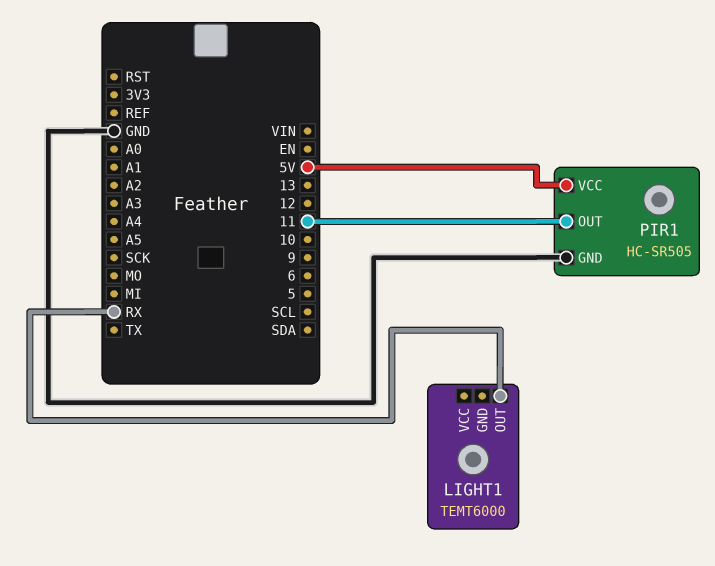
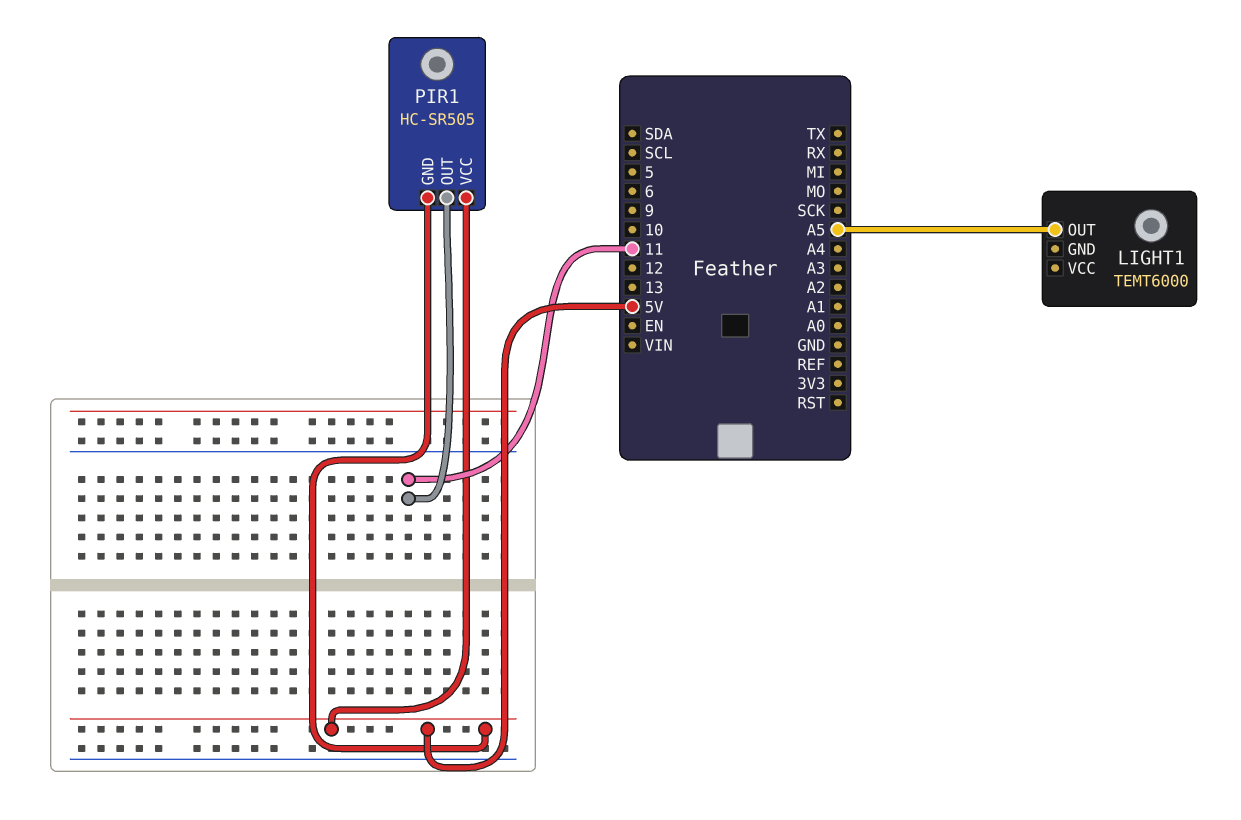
LIGHT1 pin OUT: RX -> A5
PIR1 pin GND: GND -> 5V

